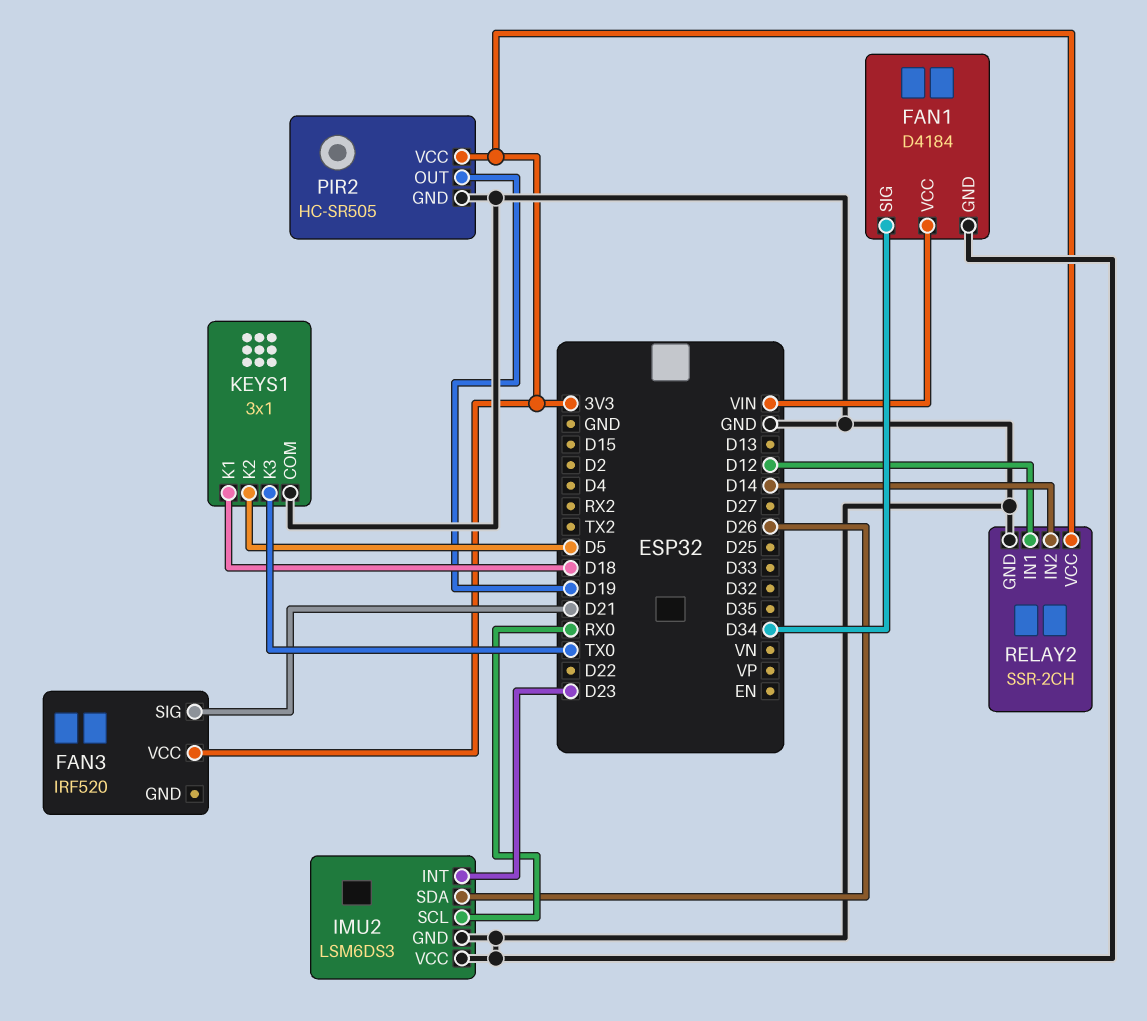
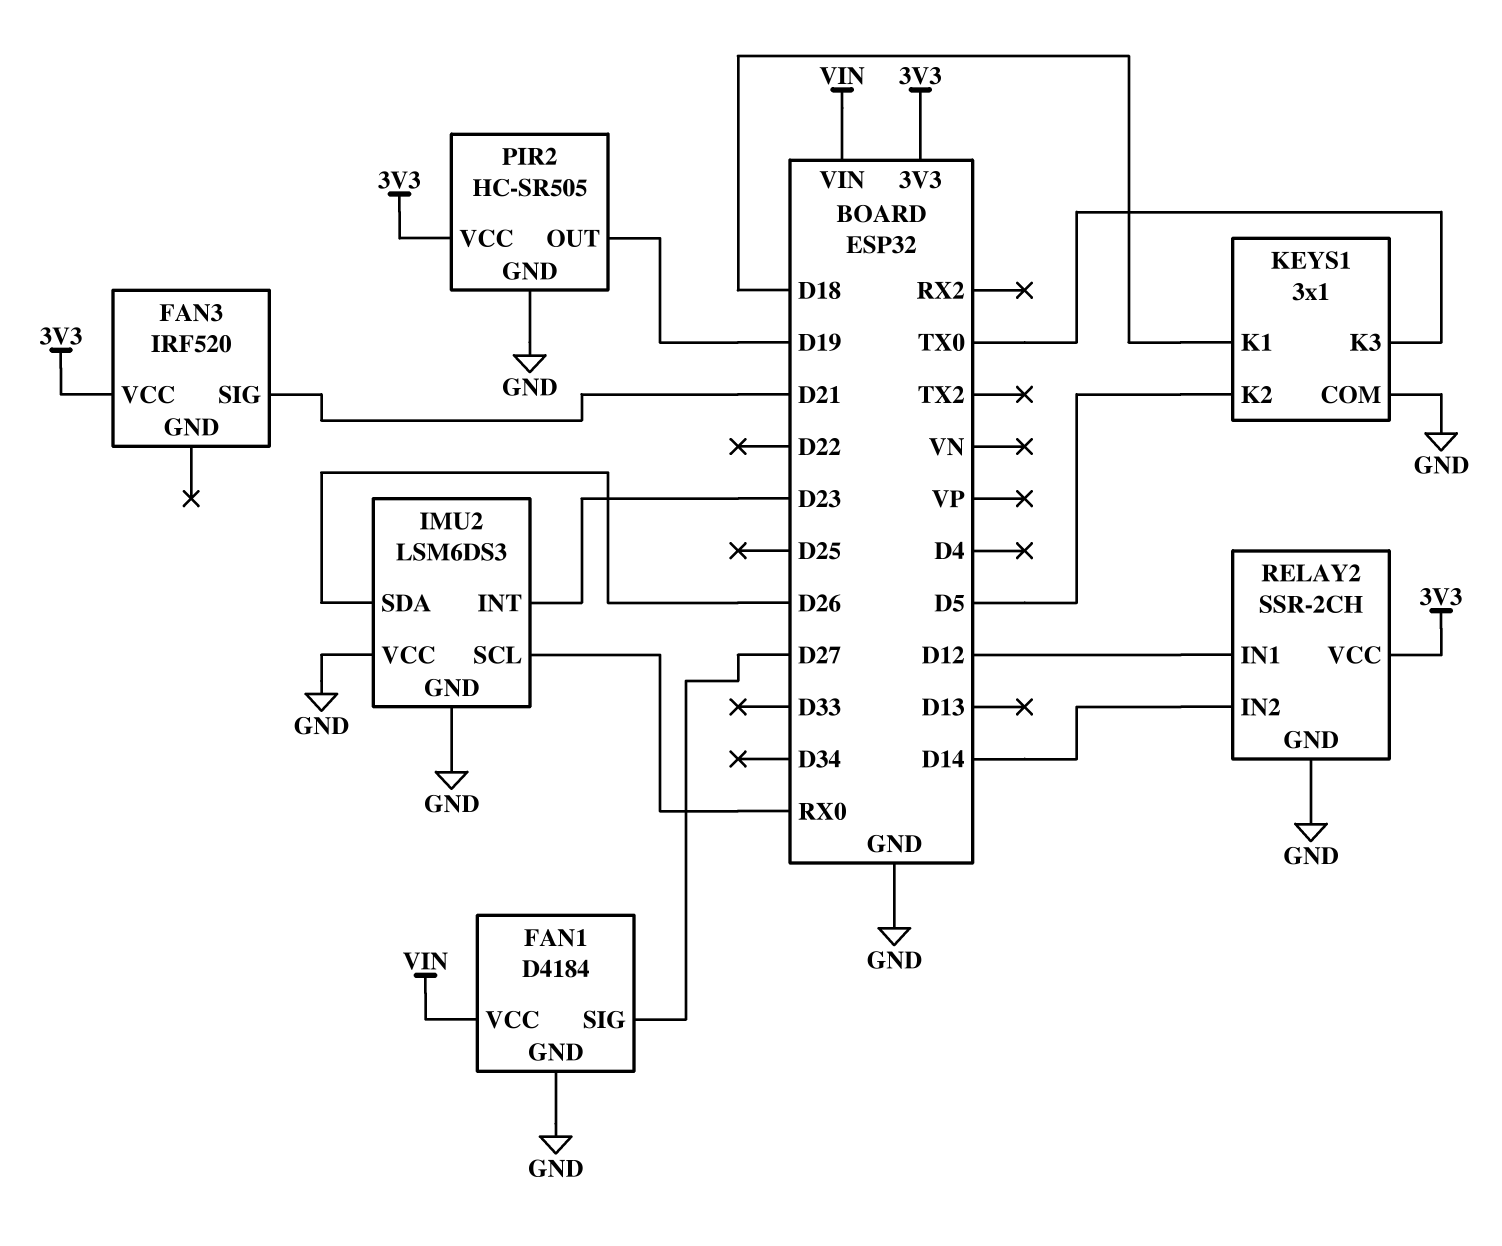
FAN1 pin SIG: D34 -> D27

